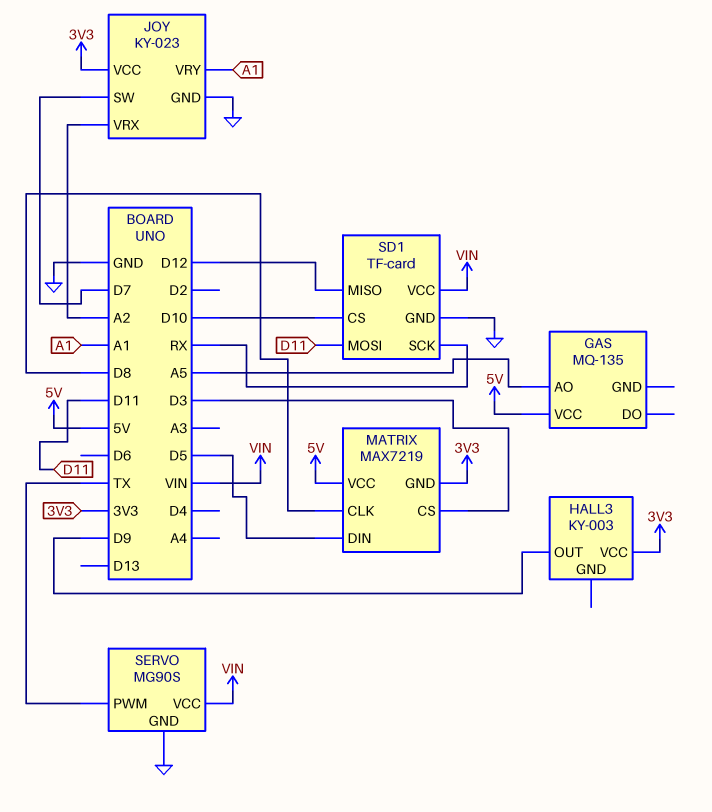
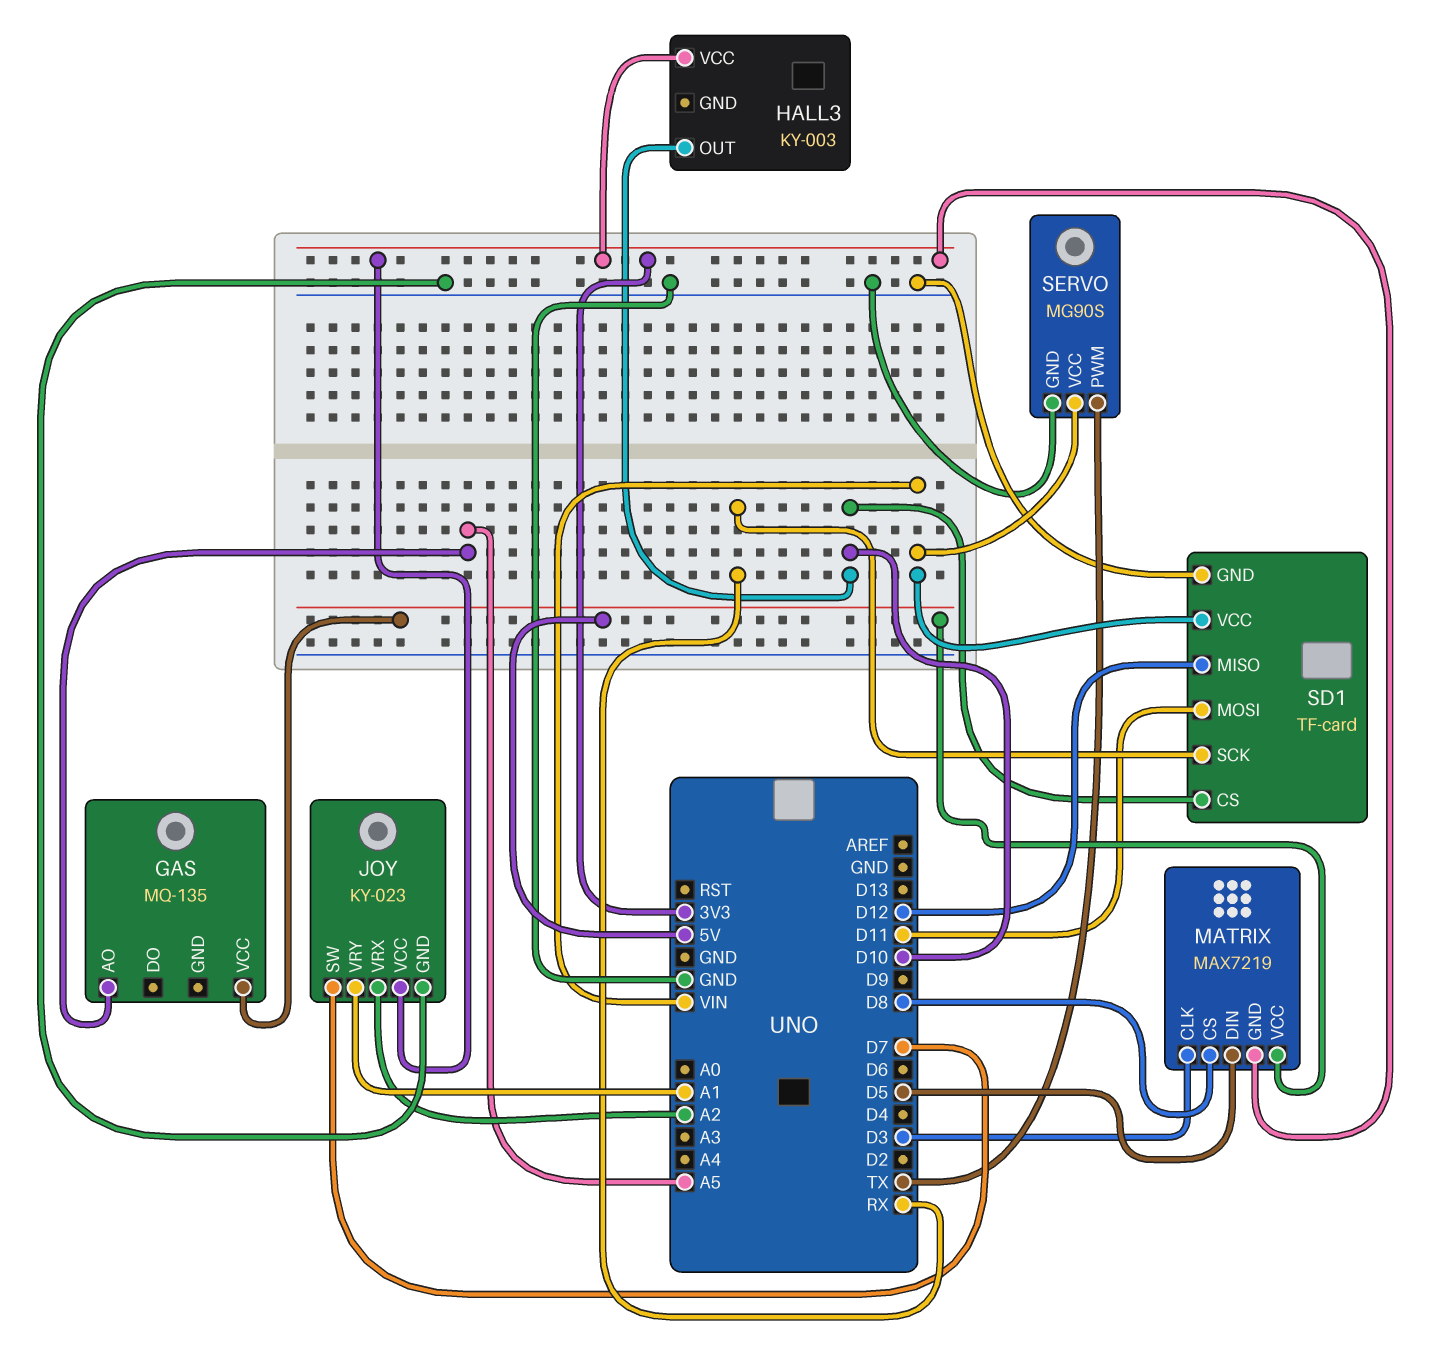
HALL3 pin OUT: D9 -> D10
MATRIX pin CLK: D8 -> D3
MATRIX pin CS: D3 -> D8

